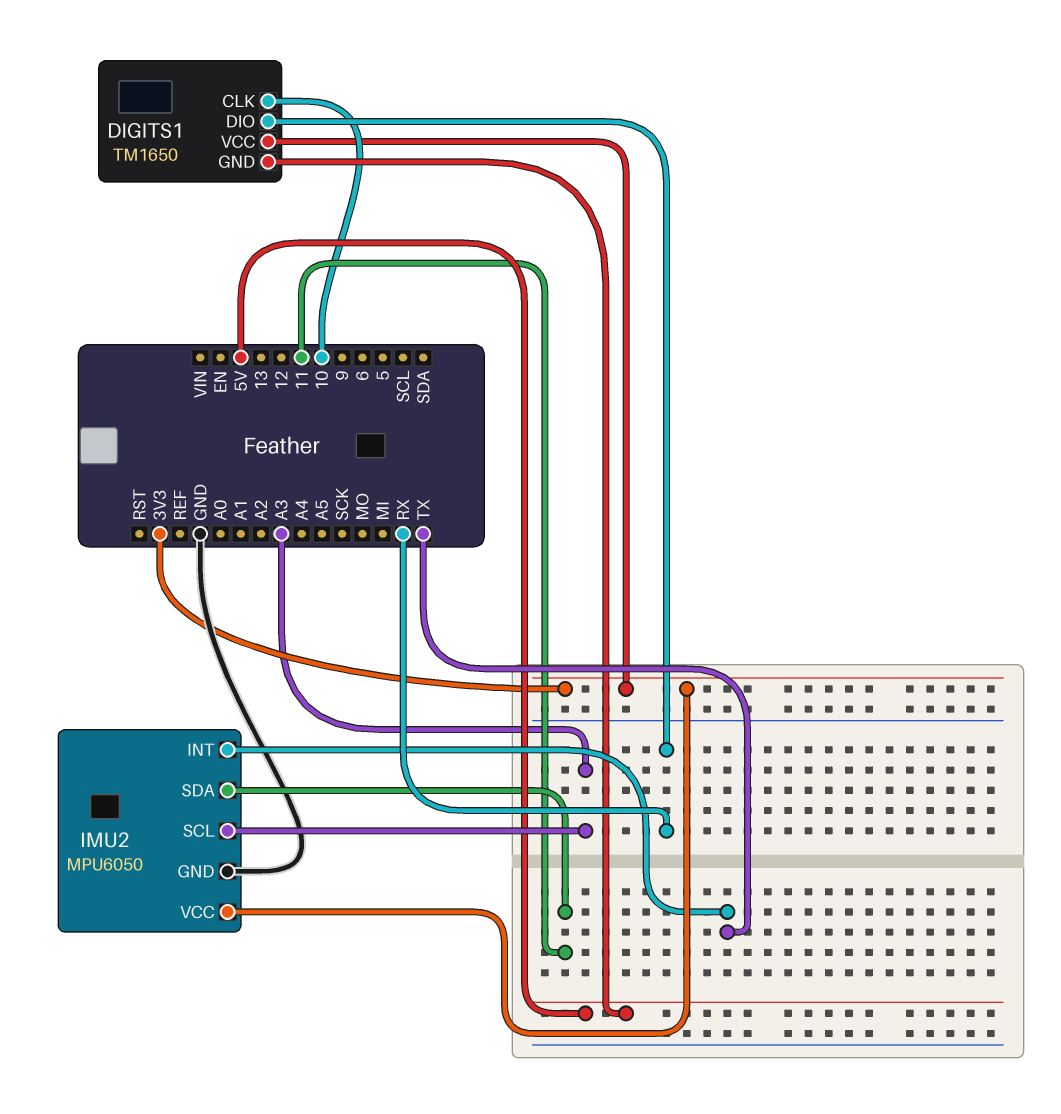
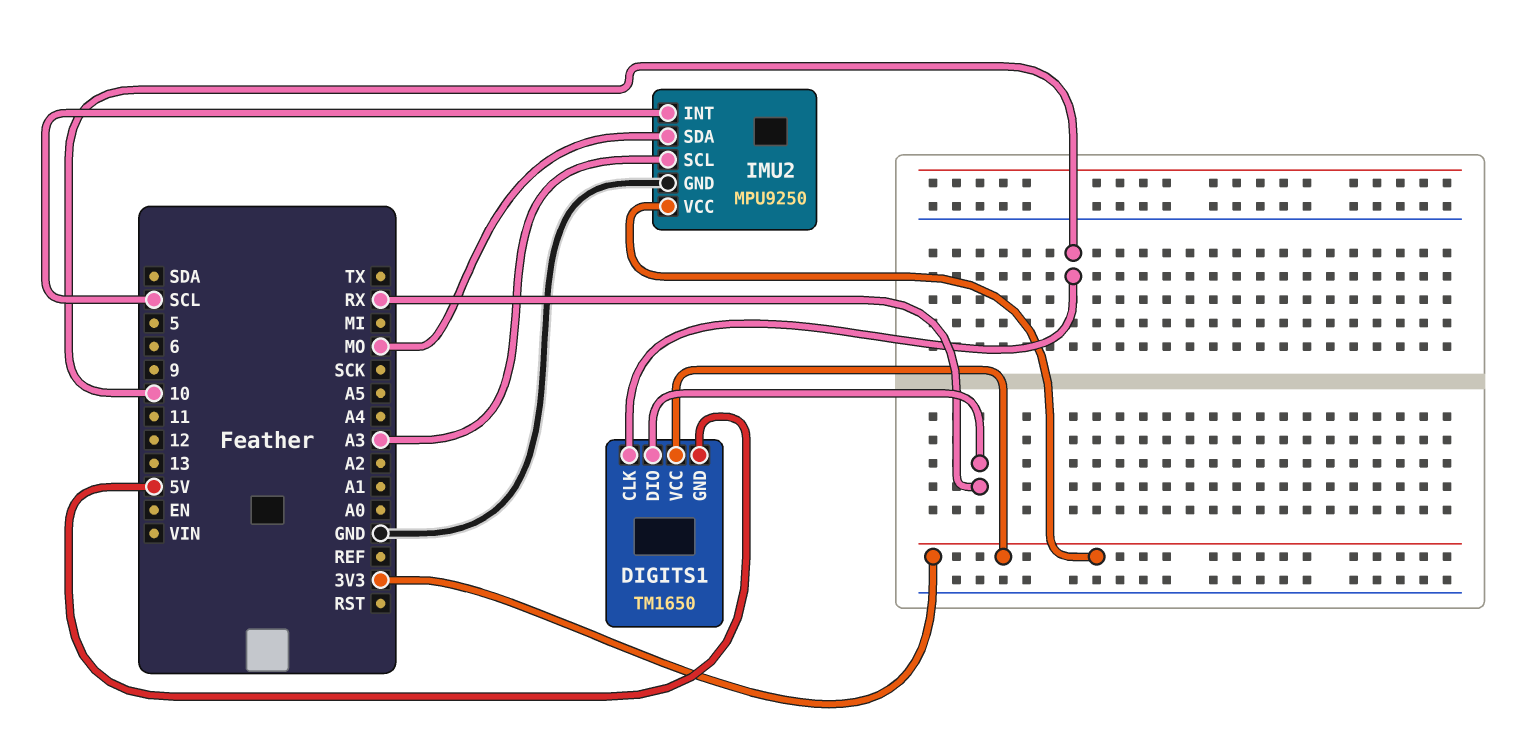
IMU2: MPU6050 -> MPU9250
IMU2 pin INT: TX -> SCL
IMU2 pin SDA: 11 -> MO

